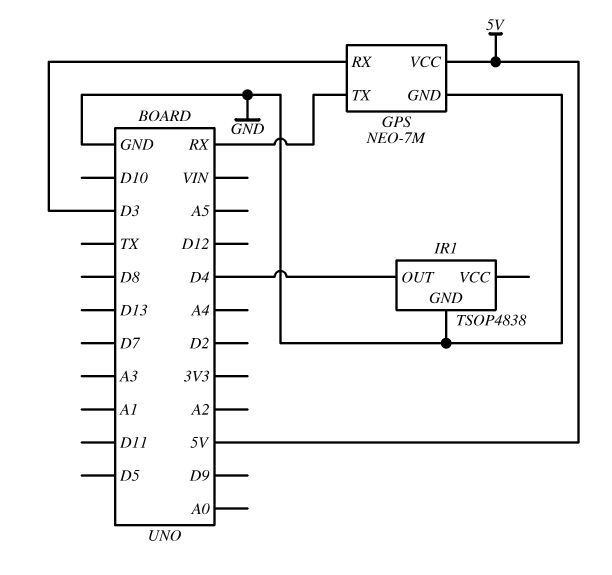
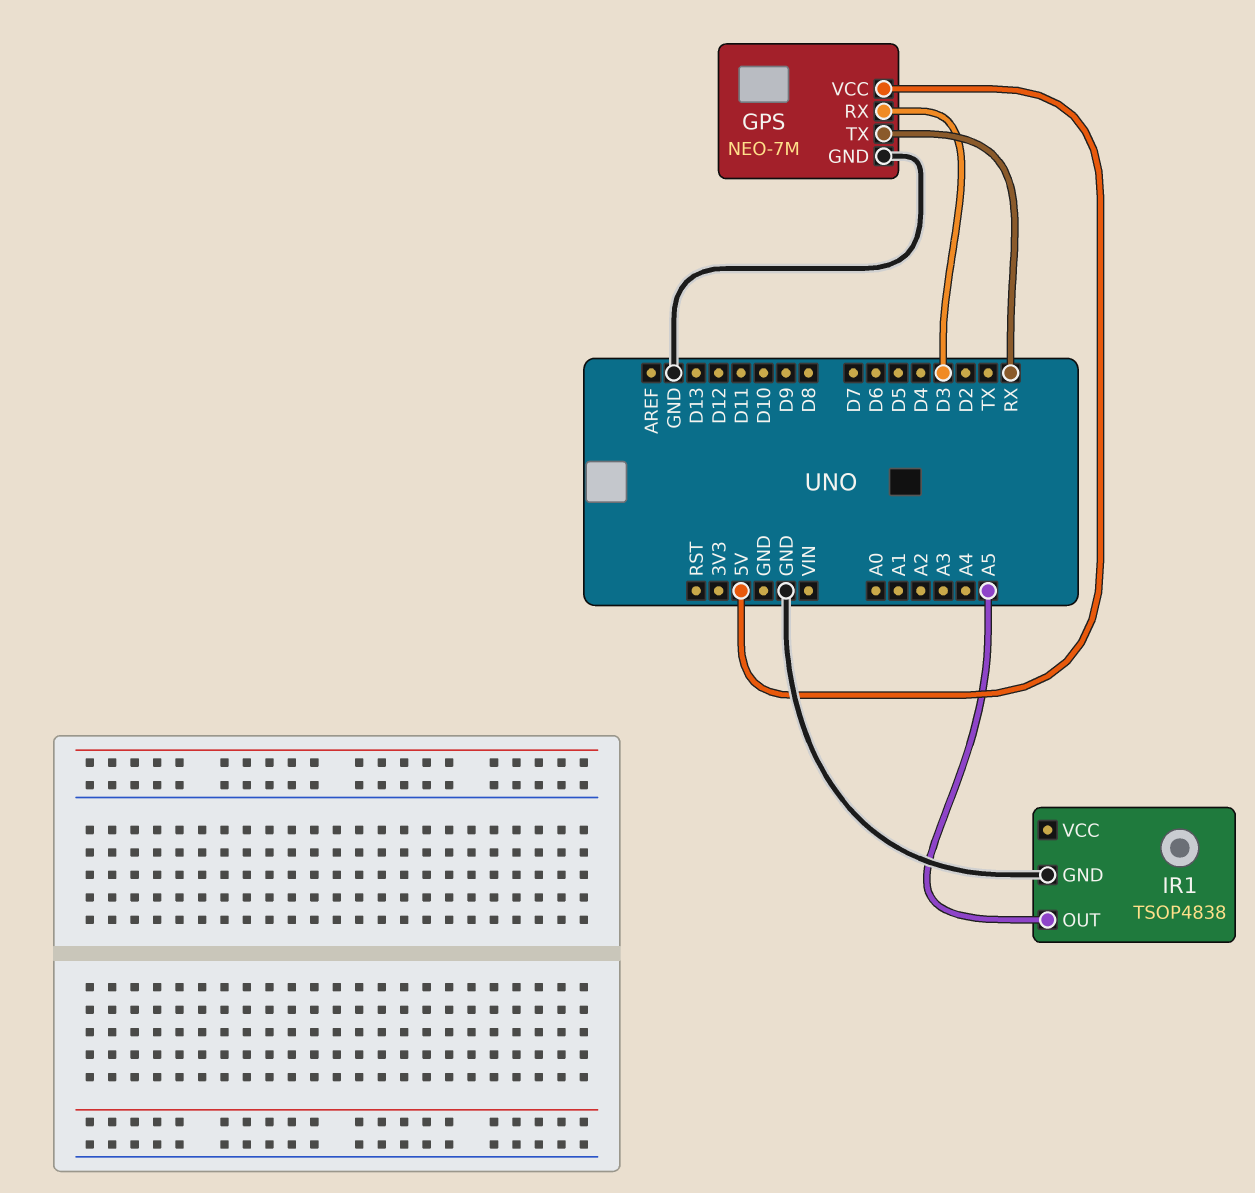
IR1 pin OUT: D4 -> A5

